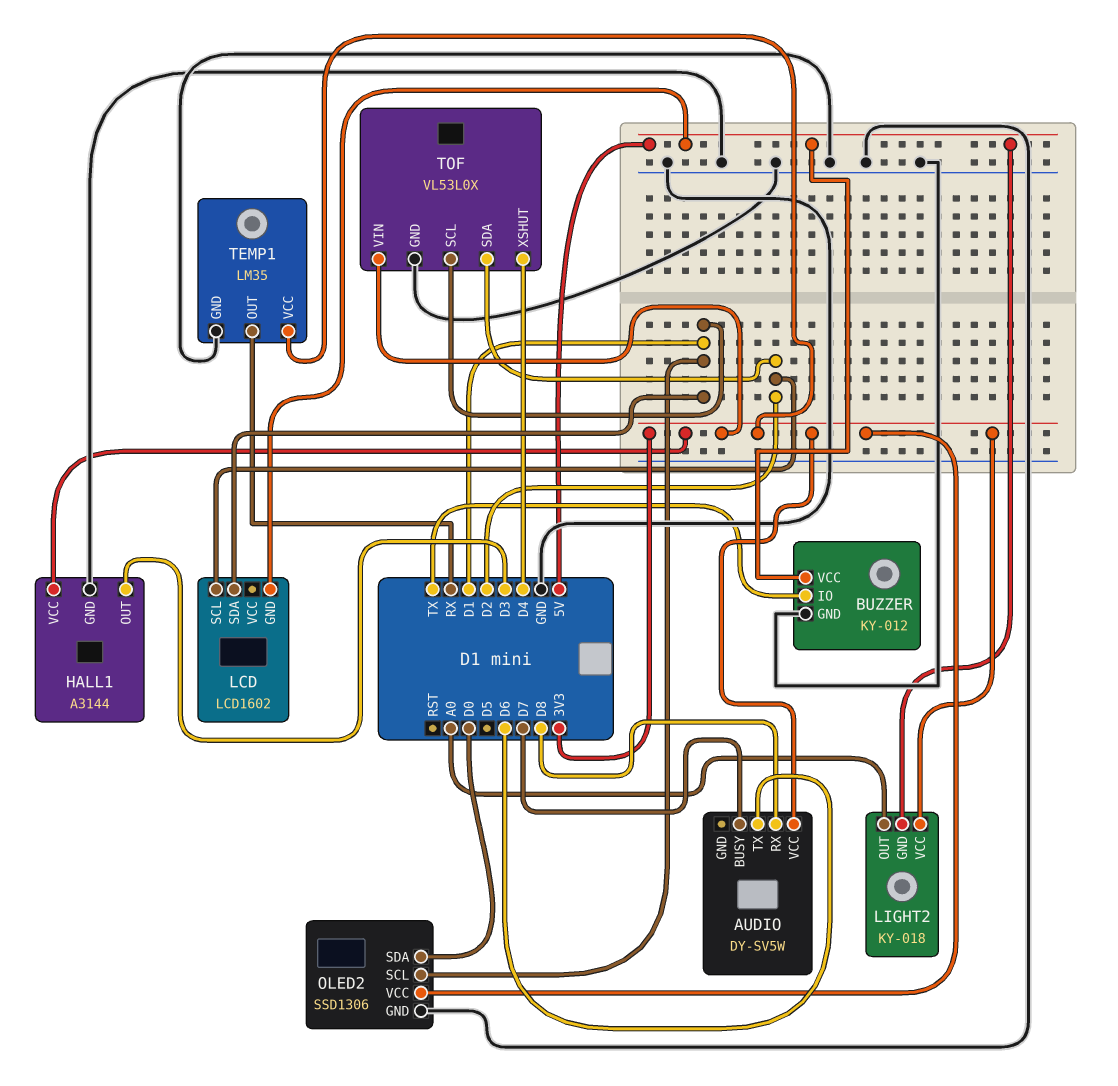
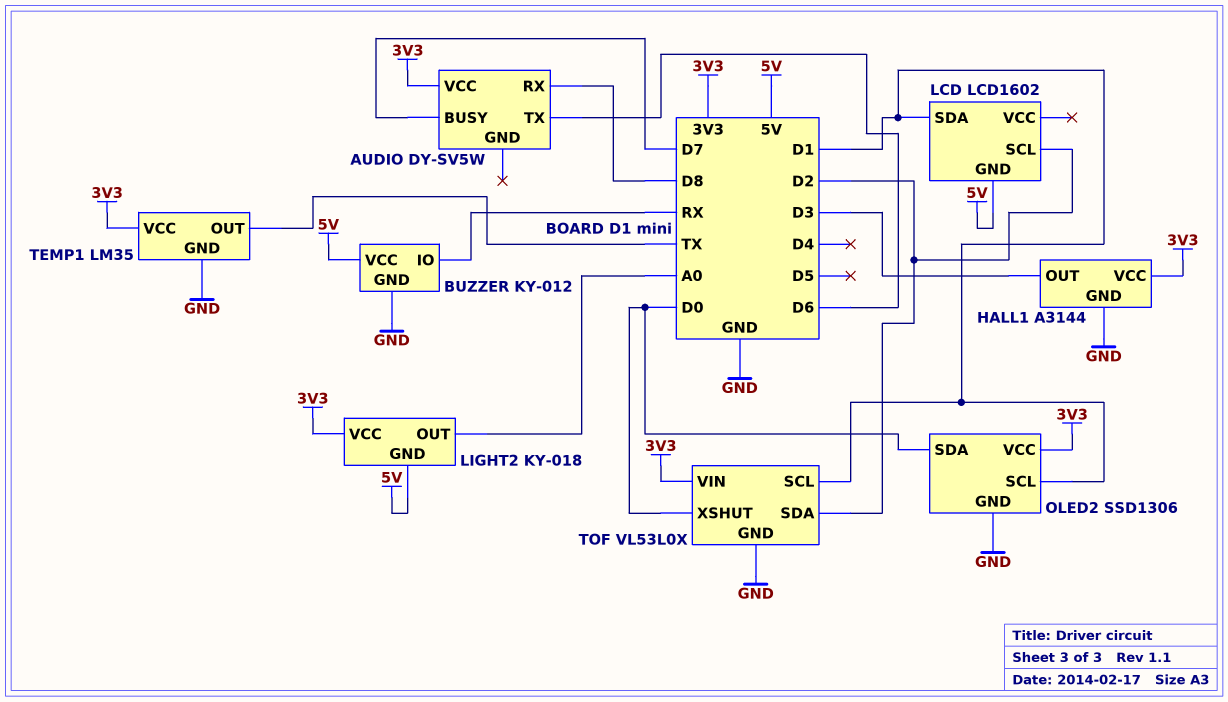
BUZZER pin IO: TX -> RX
TEMP1 pin OUT: RX -> TX
TOF pin XSHUT: D4 -> D0

